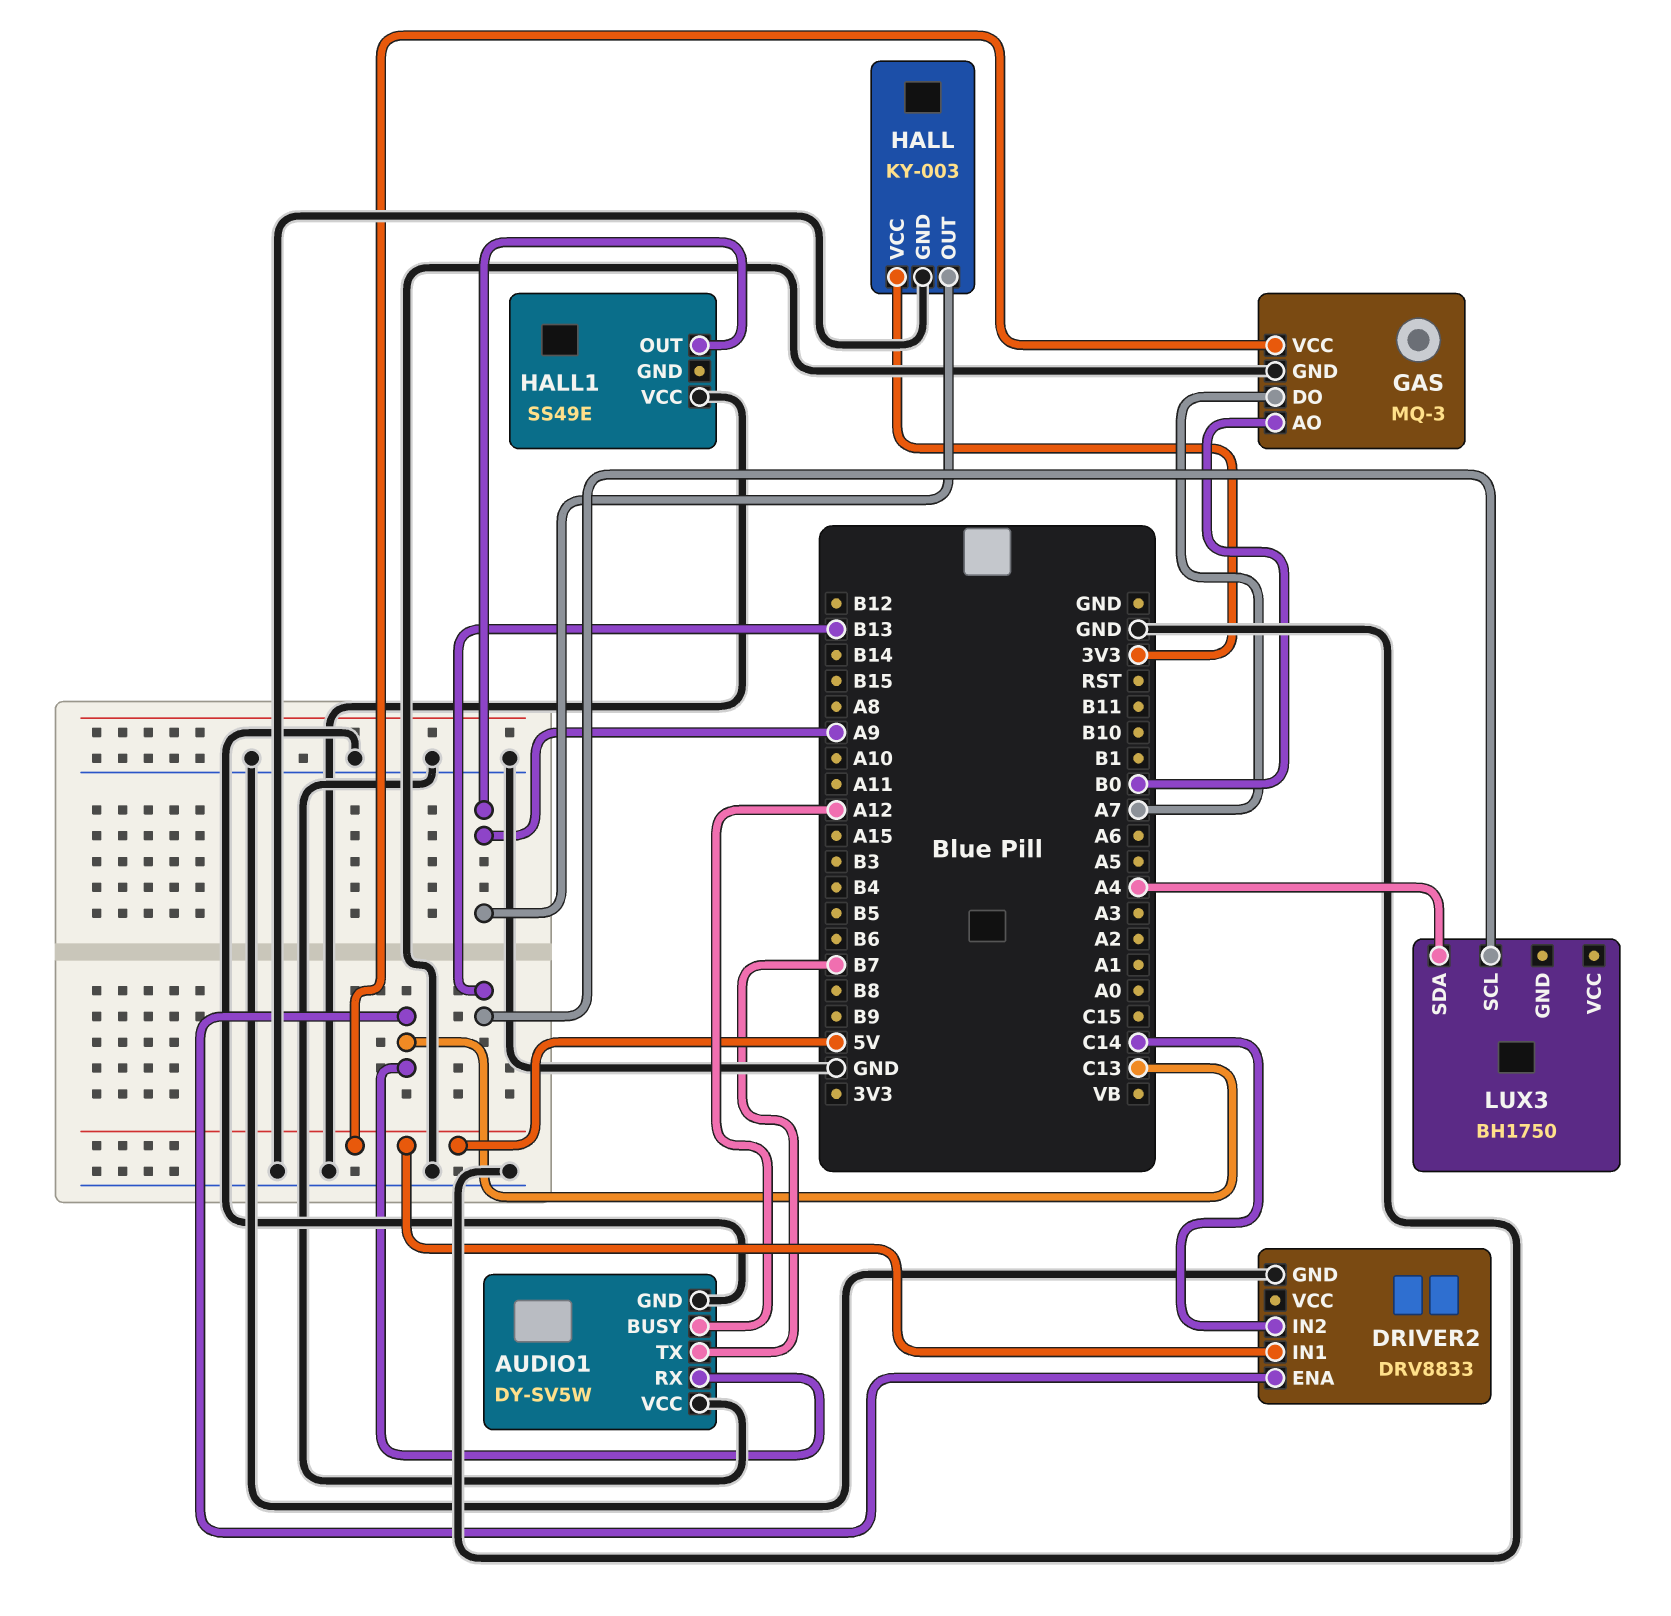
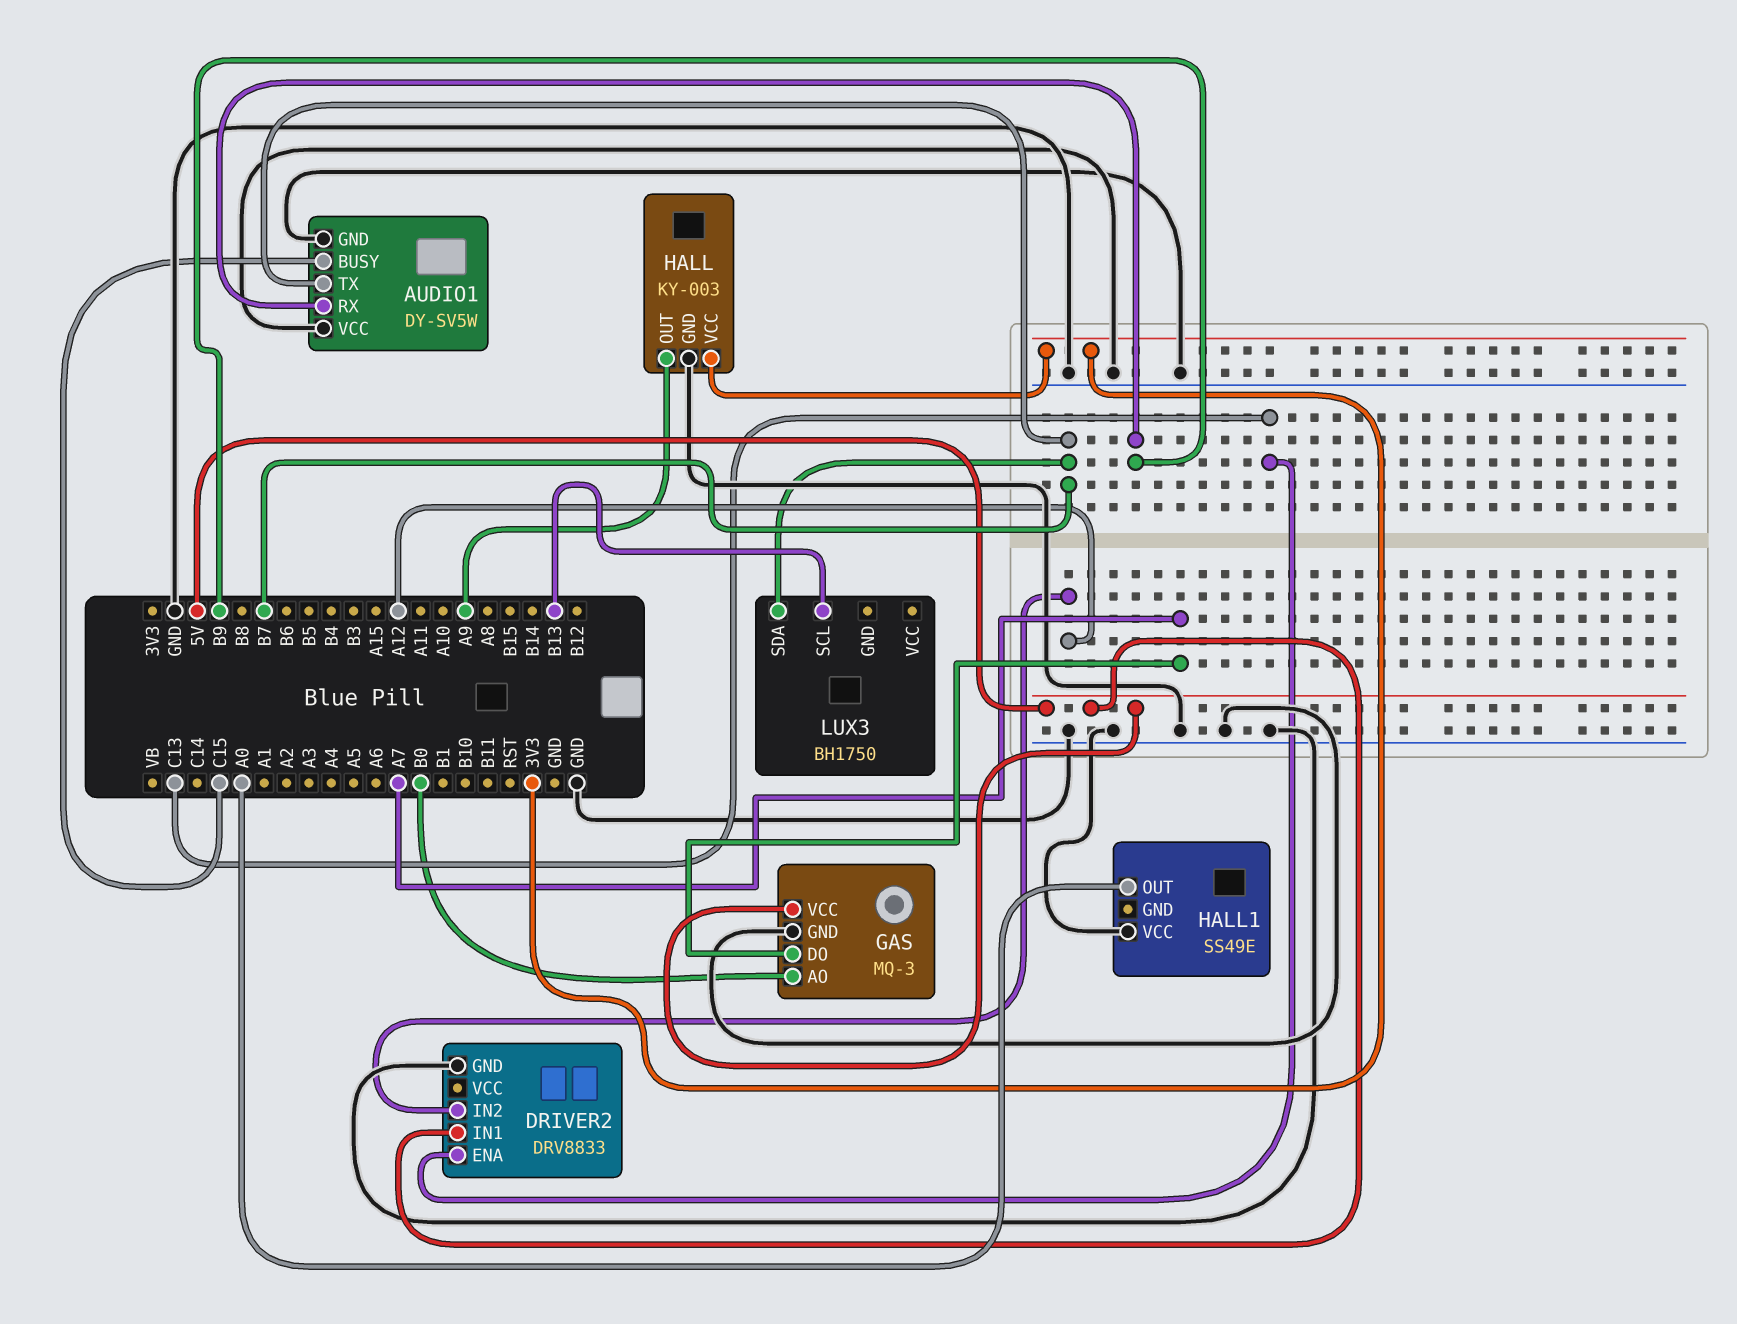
AUDIO1 pin BUSY: A12 -> C15
AUDIO1 pin RX: C13 -> B9
DRIVER2 pin IN2: C14 -> A12
HALL1 pin OUT: A9 -> A0
LUX3 pin SDA: A4 -> B7

